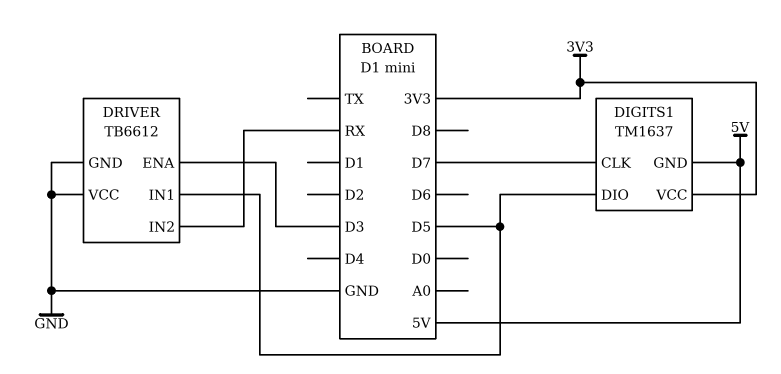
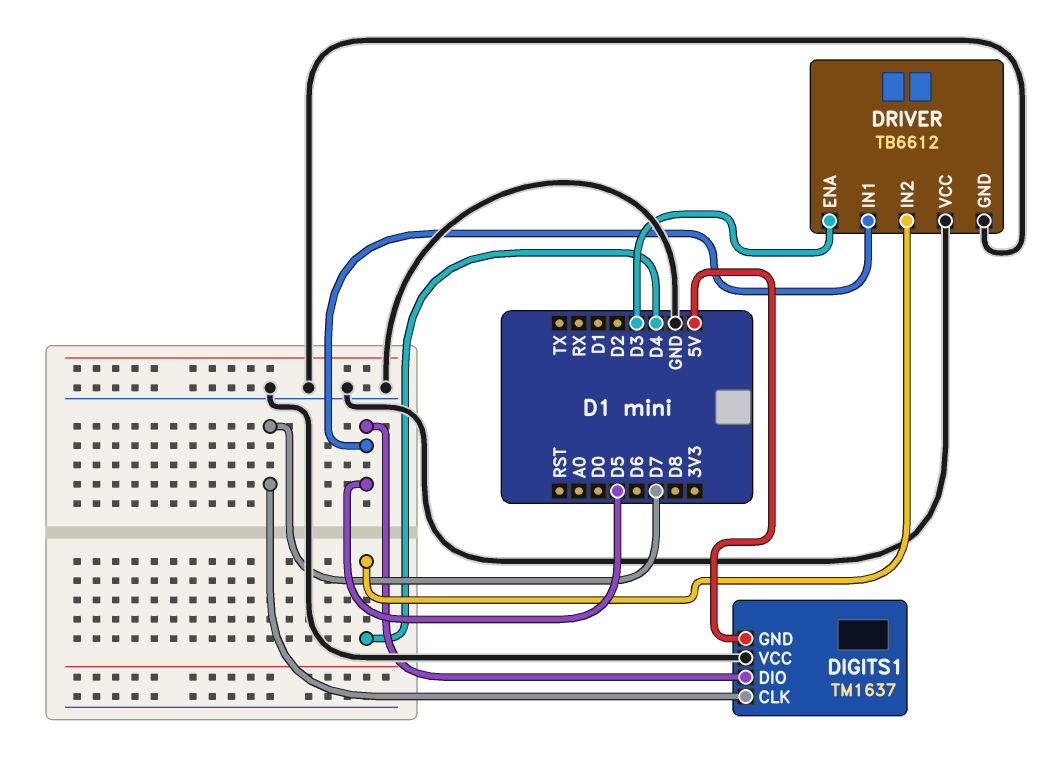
DIGITS1 pin VCC: 3V3 -> GND
DRIVER pin IN2: RX -> D4

